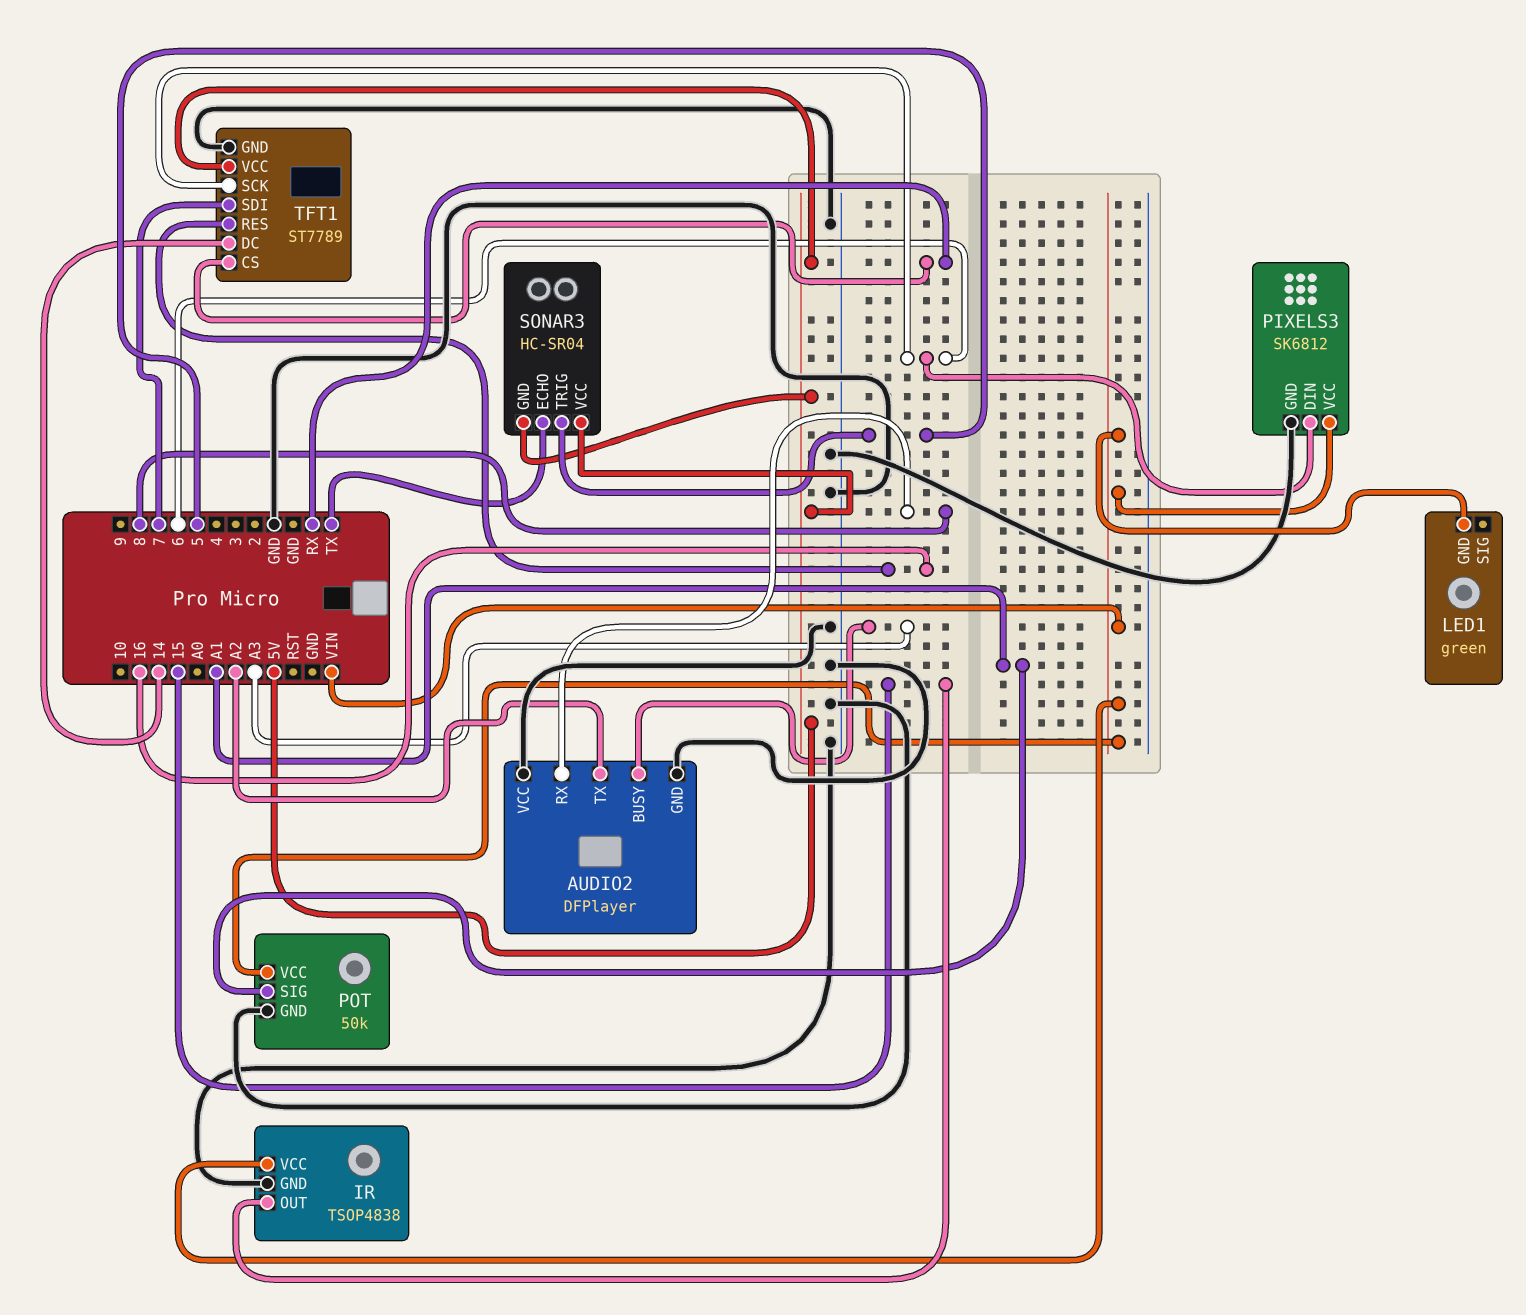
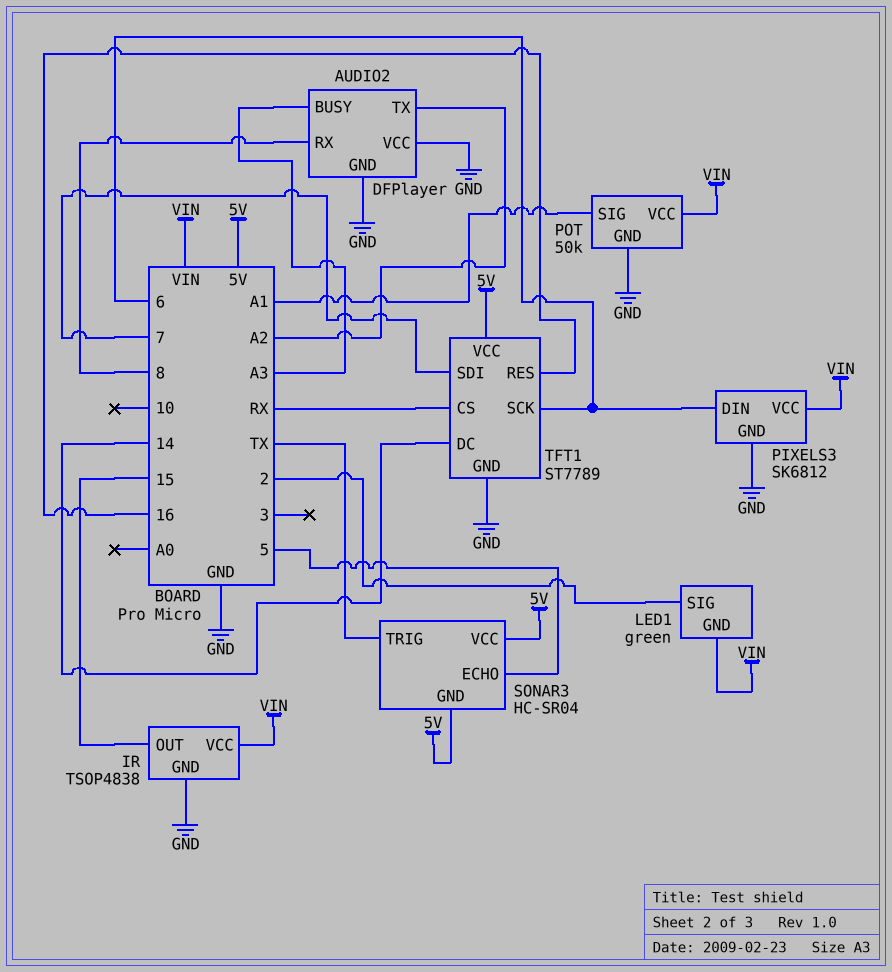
LED1 pin SIG: none -> 2
SONAR3 pin ECHO: TX -> 5
SONAR3 pin TRIG: 5 -> TX

